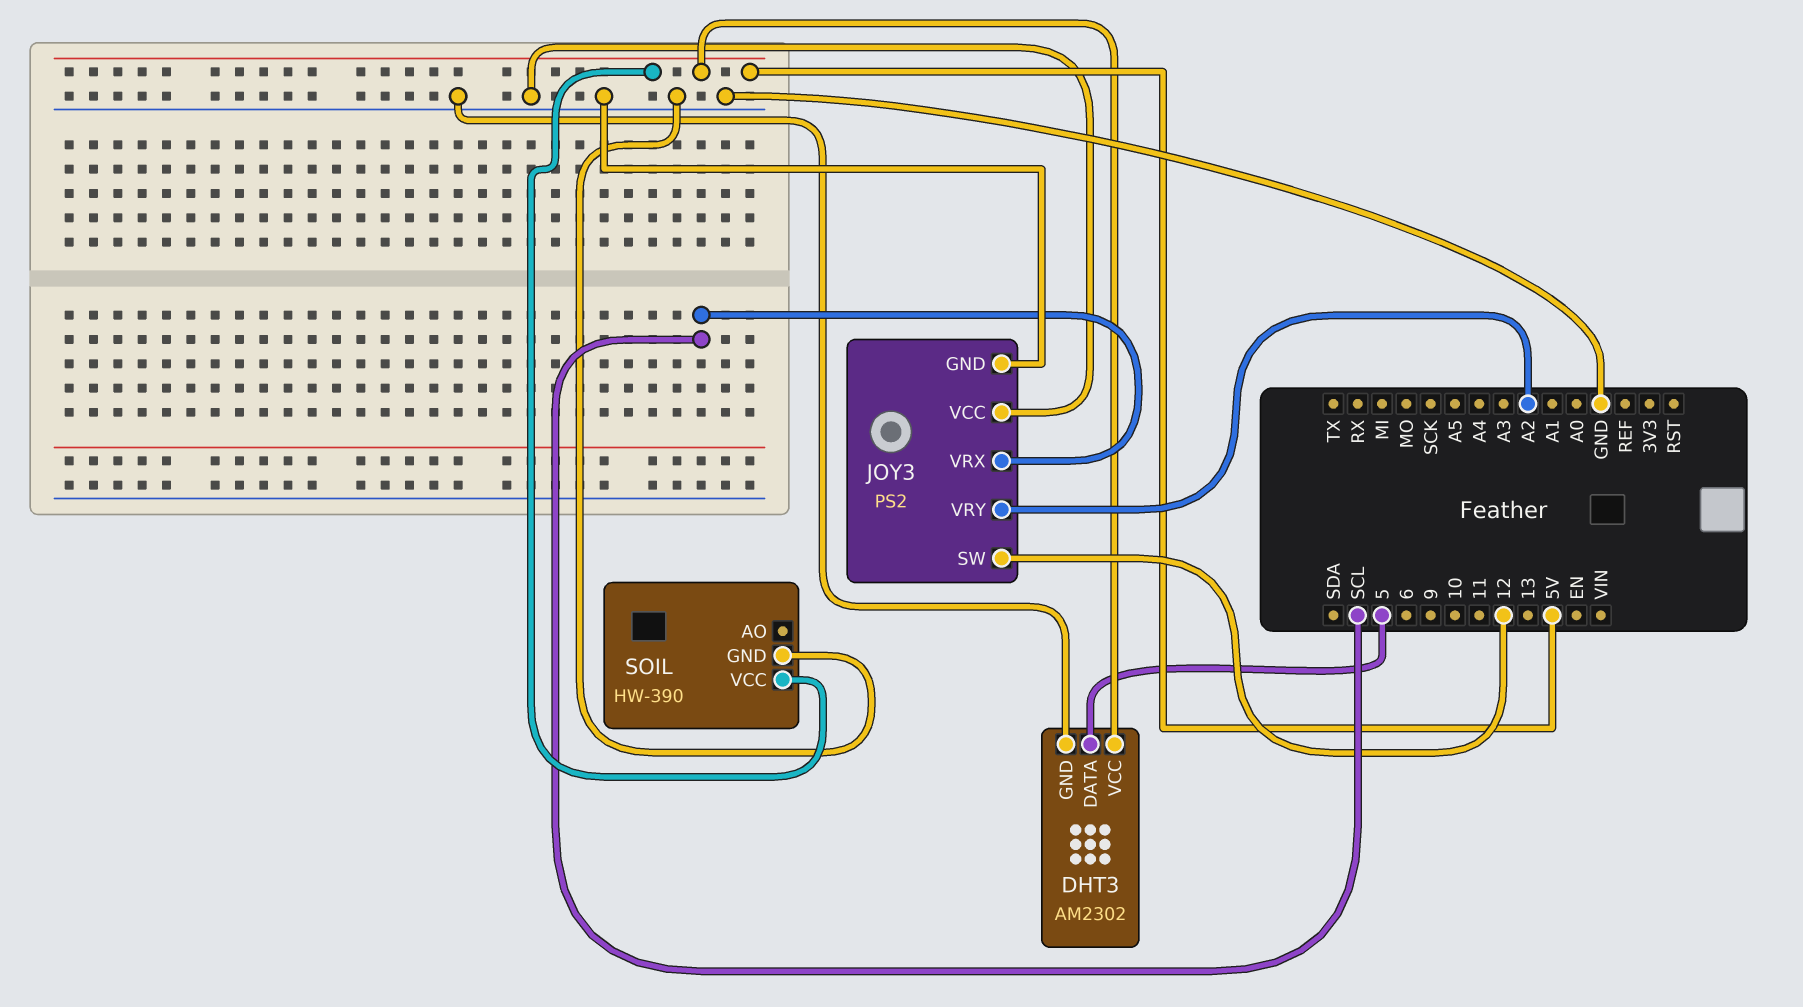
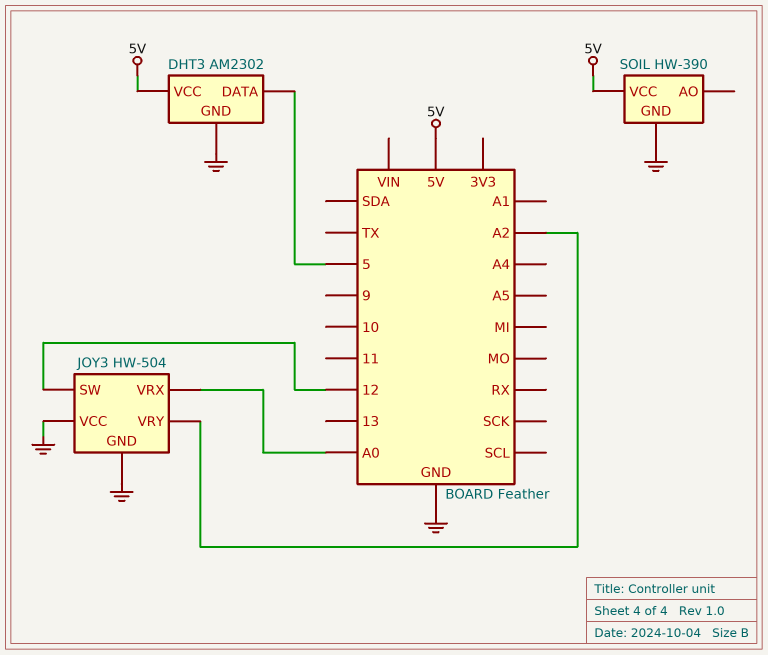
JOY3: PS2 -> HW-504
JOY3 pin VRX: SCL -> A0

